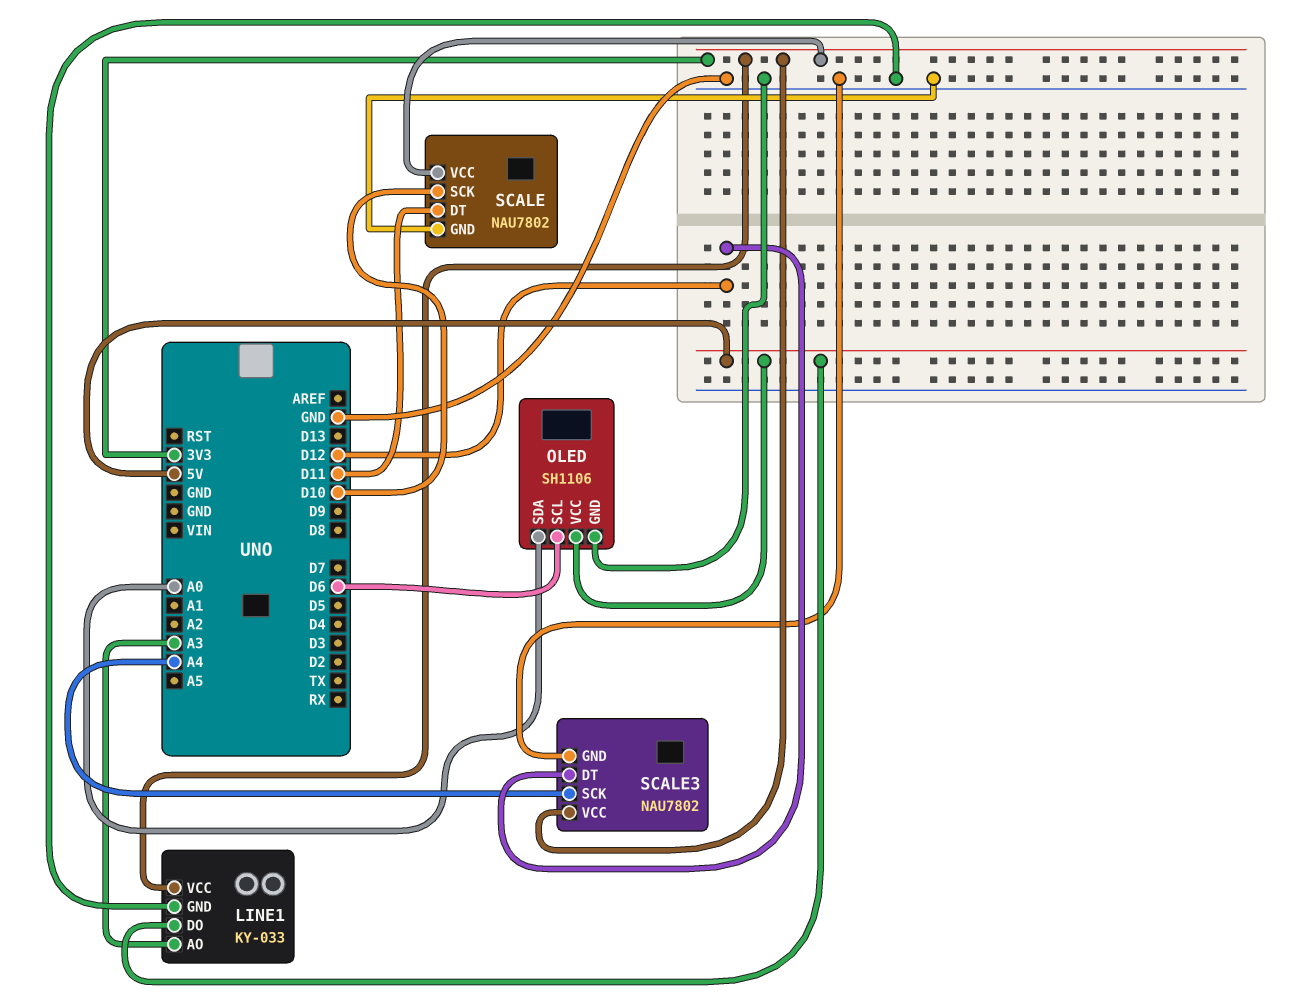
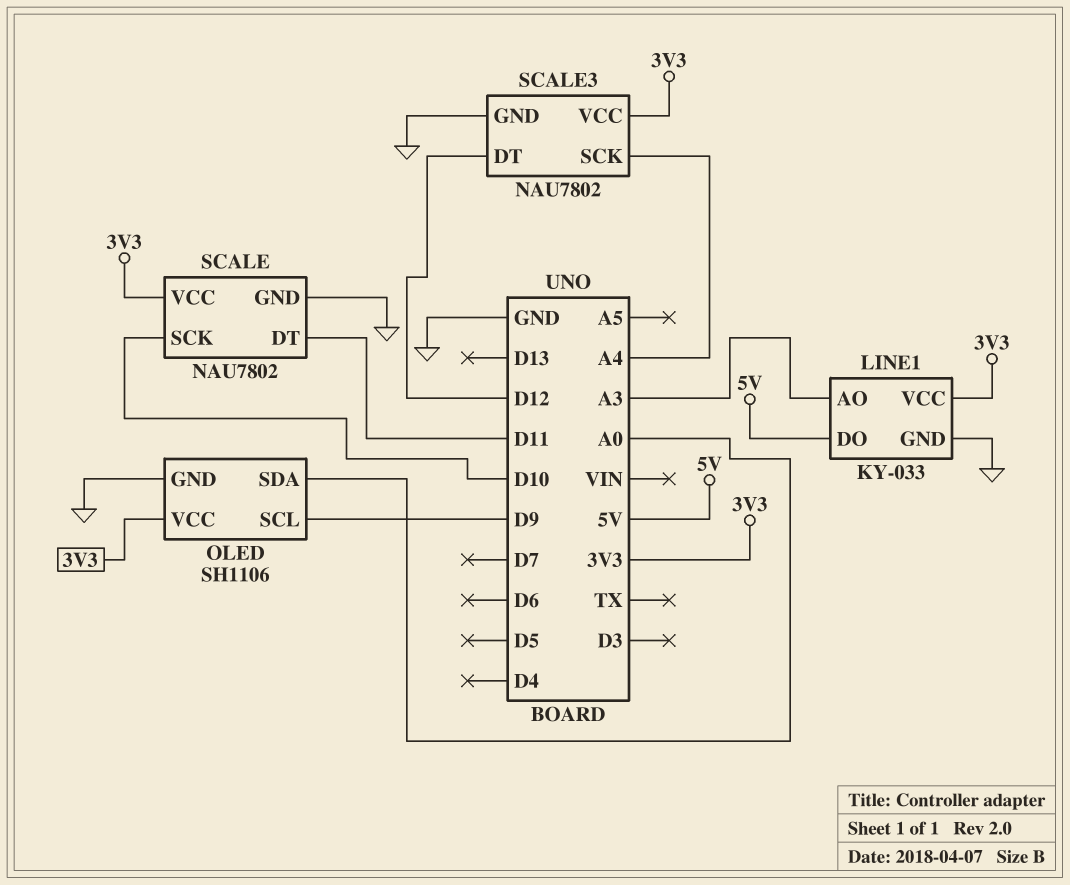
OLED pin SCL: D6 -> D9
OLED pin VCC: 5V -> 3V3

